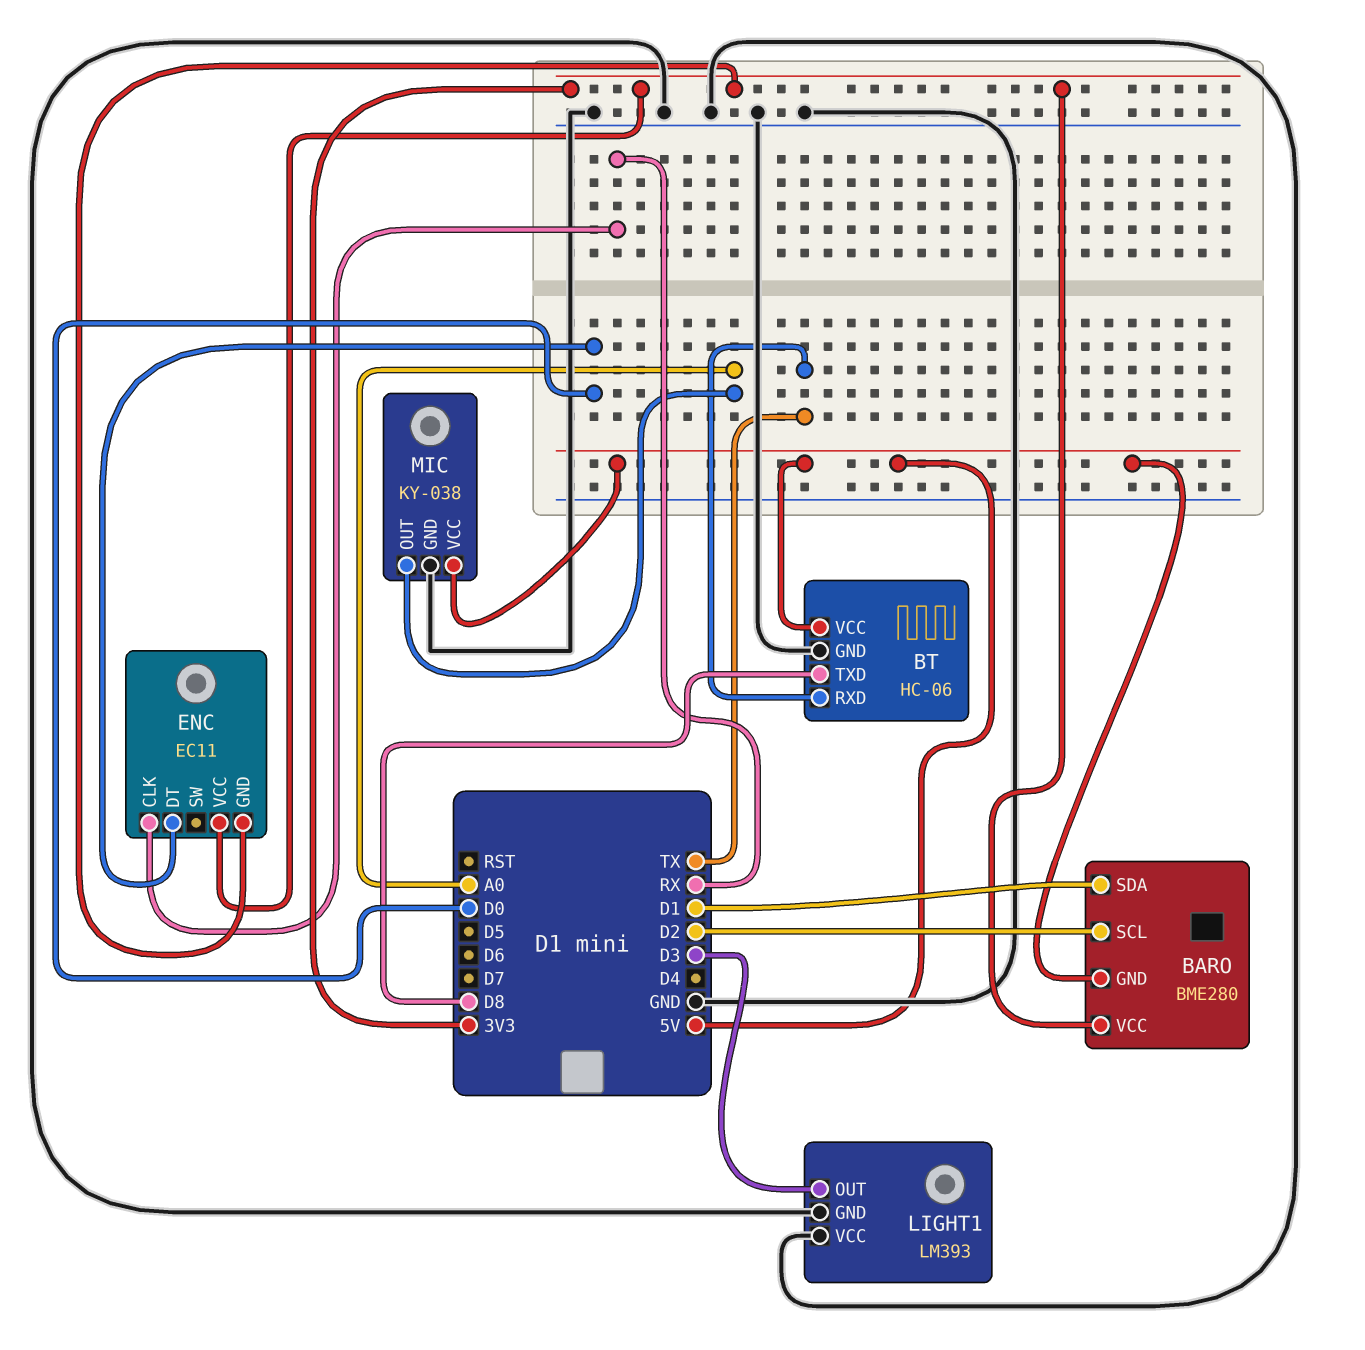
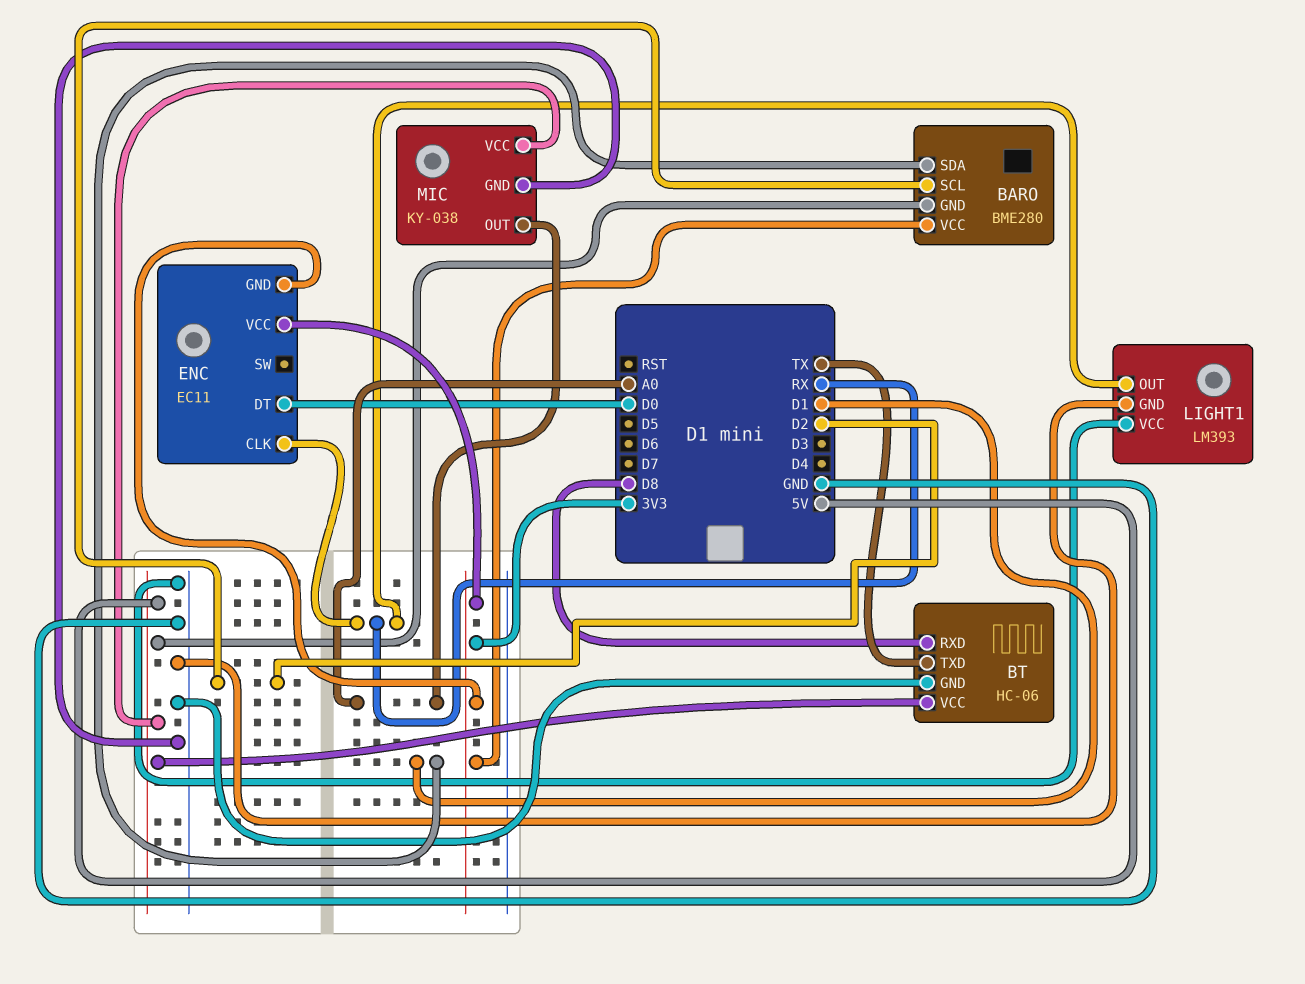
BT pin RXD: TX -> D8
BT pin TXD: D8 -> TX
LIGHT1 pin OUT: D3 -> RX

